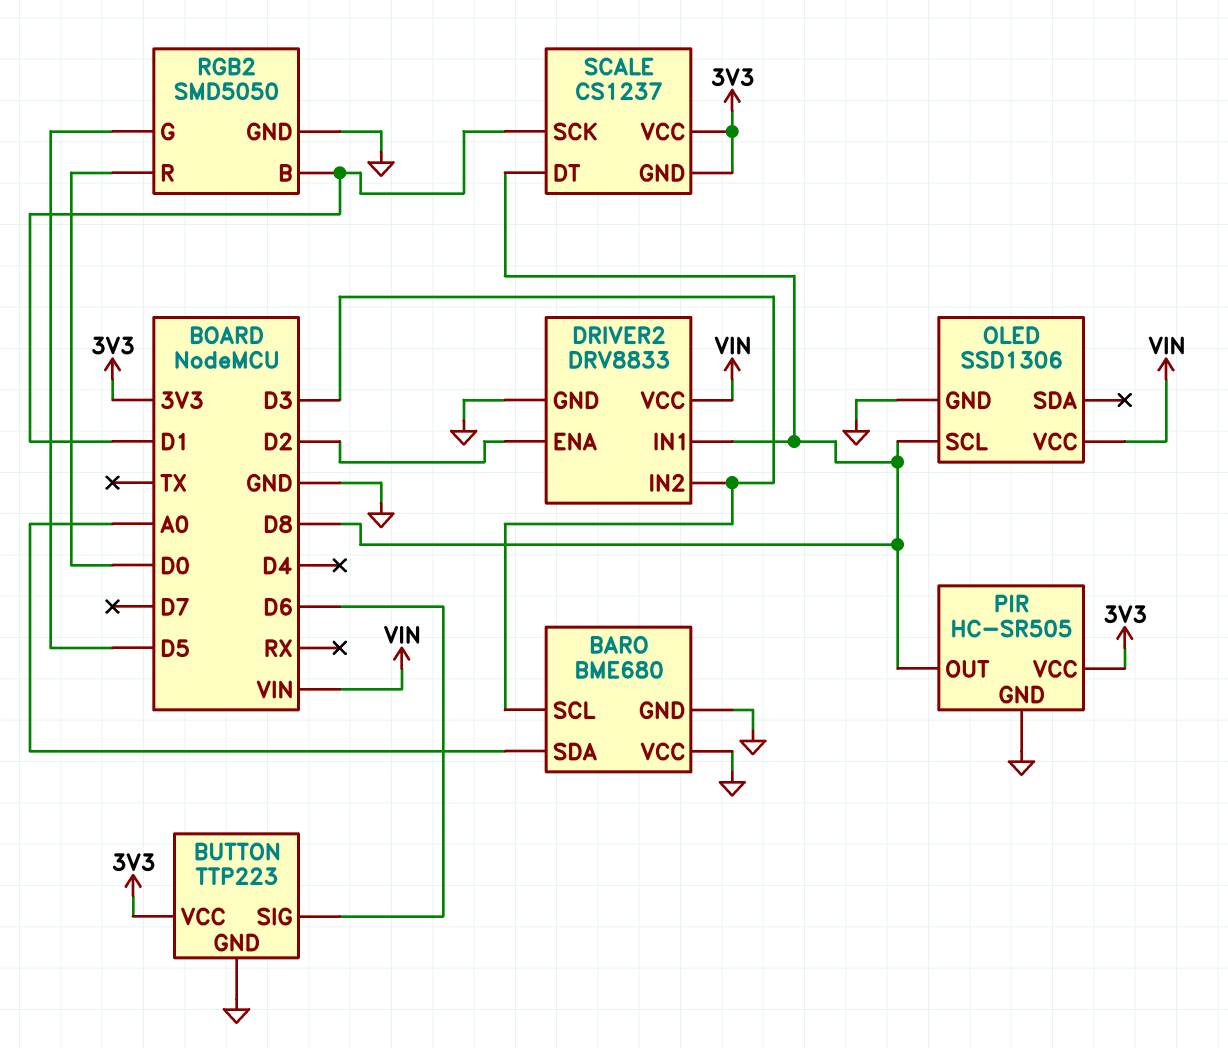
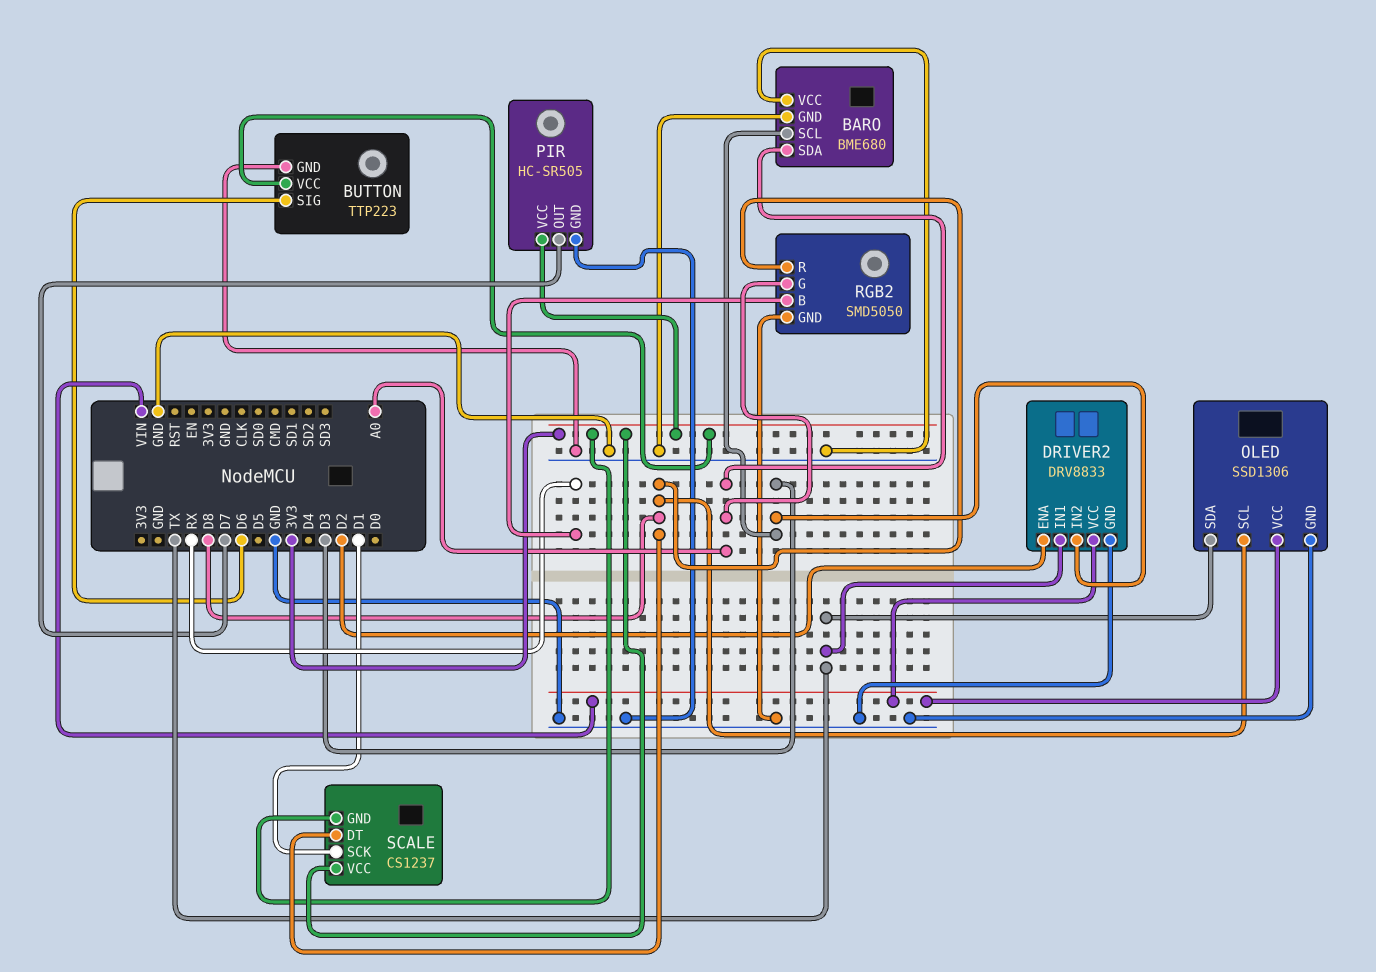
DRIVER2 pin IN1: D8 -> TX
OLED pin SDA: none -> TX
PIR pin OUT: D8 -> D7
RGB2 pin B: D1 -> RX
RGB2 pin G: D5 -> A0
RGB2 pin R: D0 -> D8

